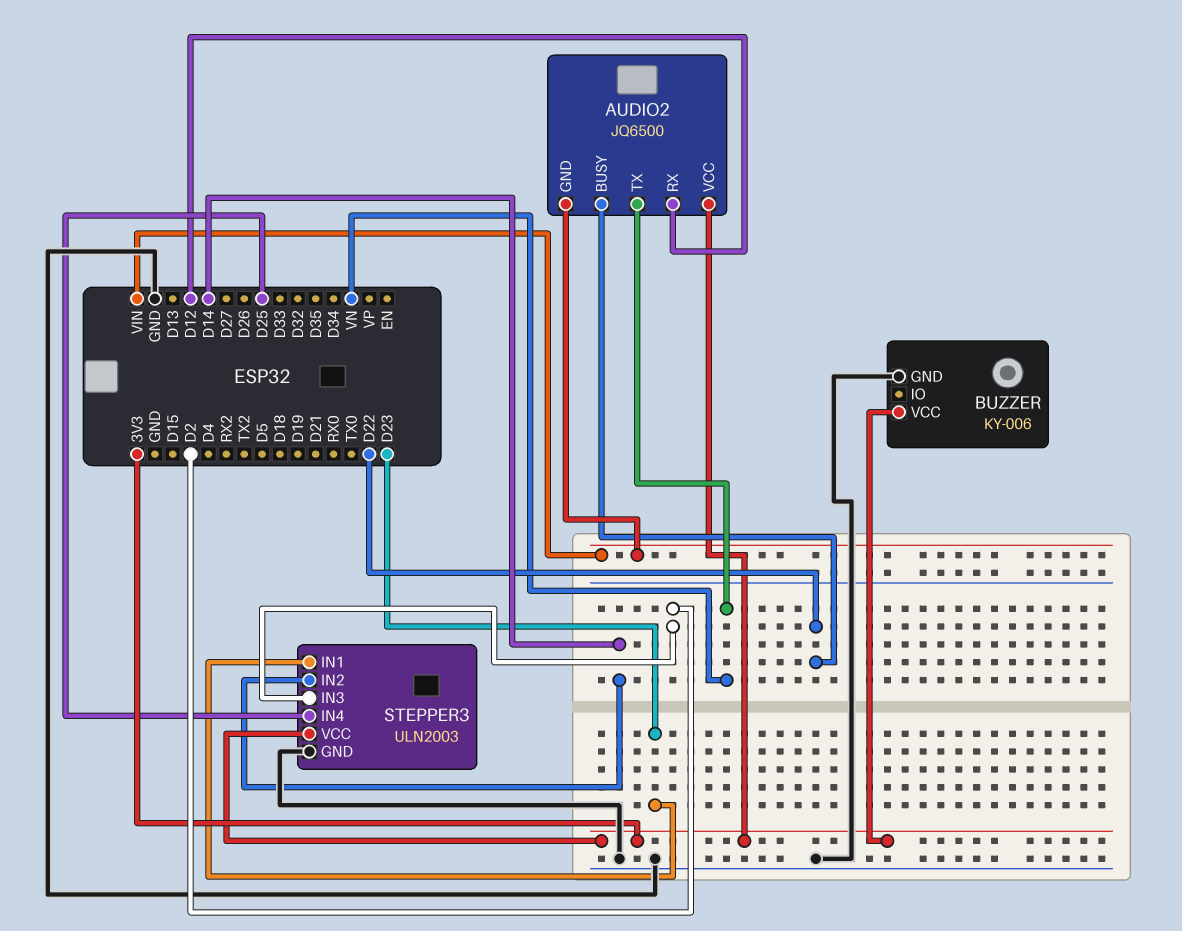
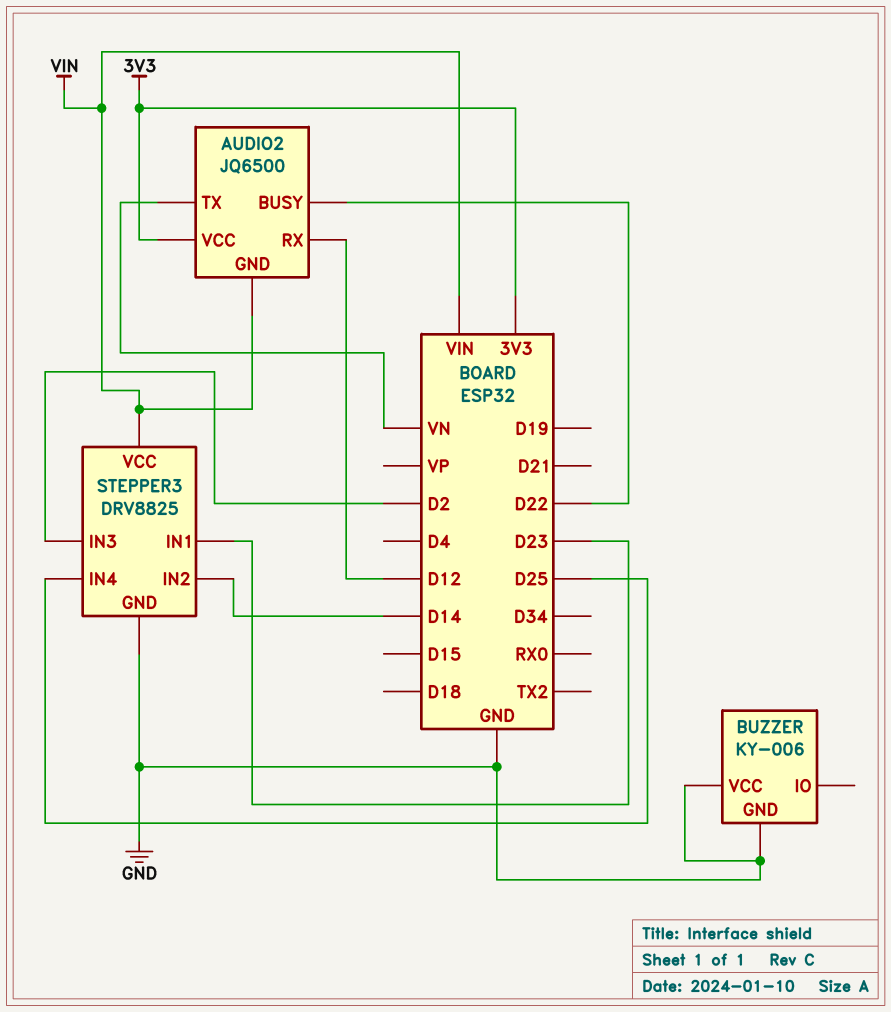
BUZZER pin VCC: 3V3 -> GND
STEPPER3: ULN2003 -> DRV8825
STEPPER3 pin VCC: 3V3 -> VIN

